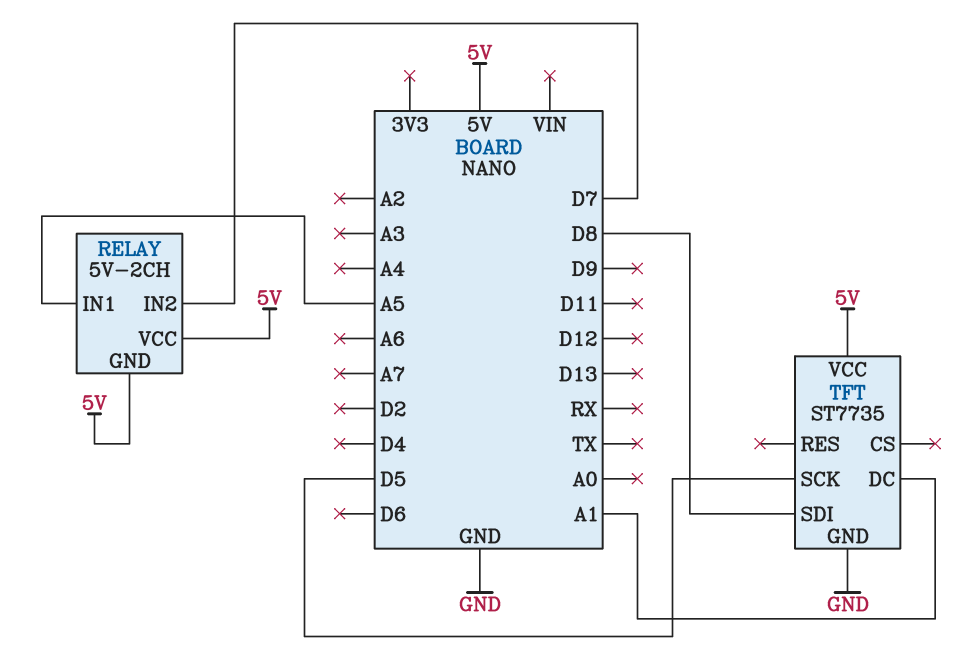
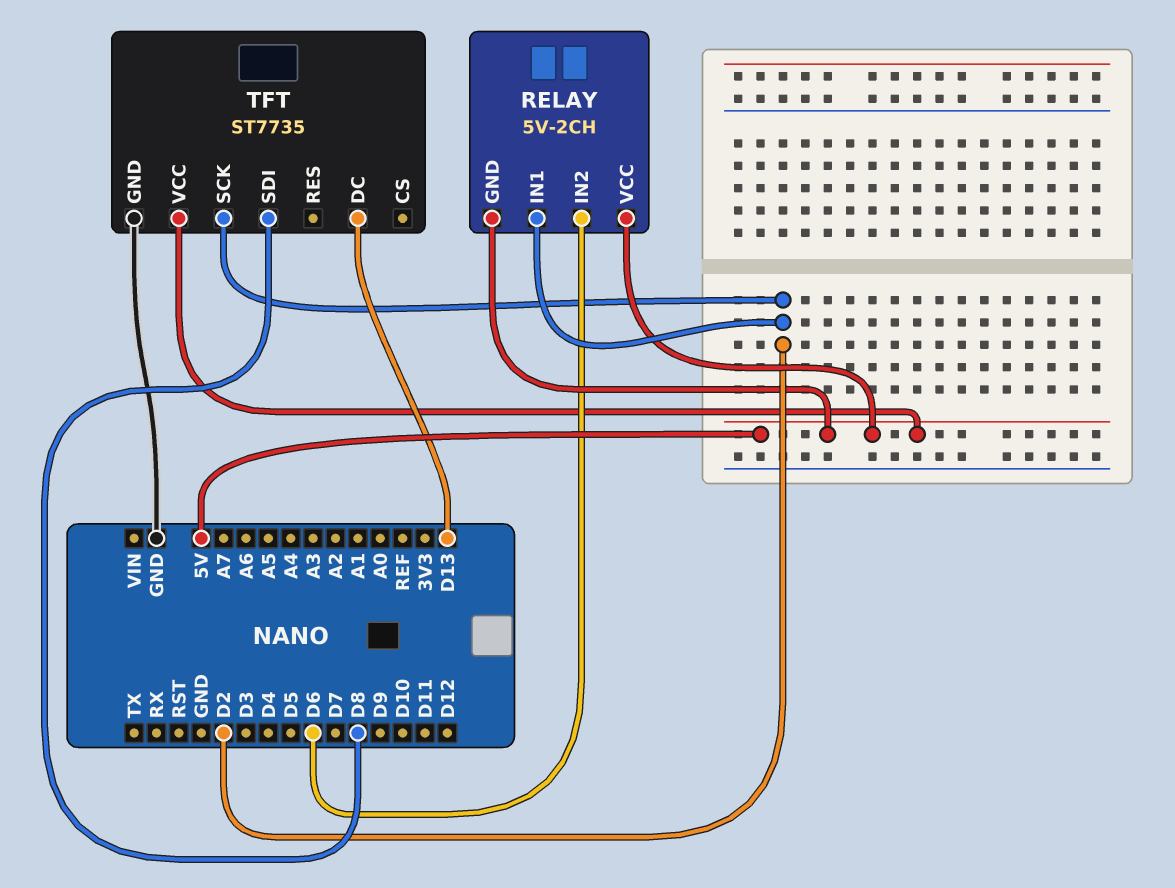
RELAY pin IN1: A5 -> D2
RELAY pin IN2: D7 -> D6
TFT pin DC: A1 -> D13
TFT pin SCK: D5 -> D2

